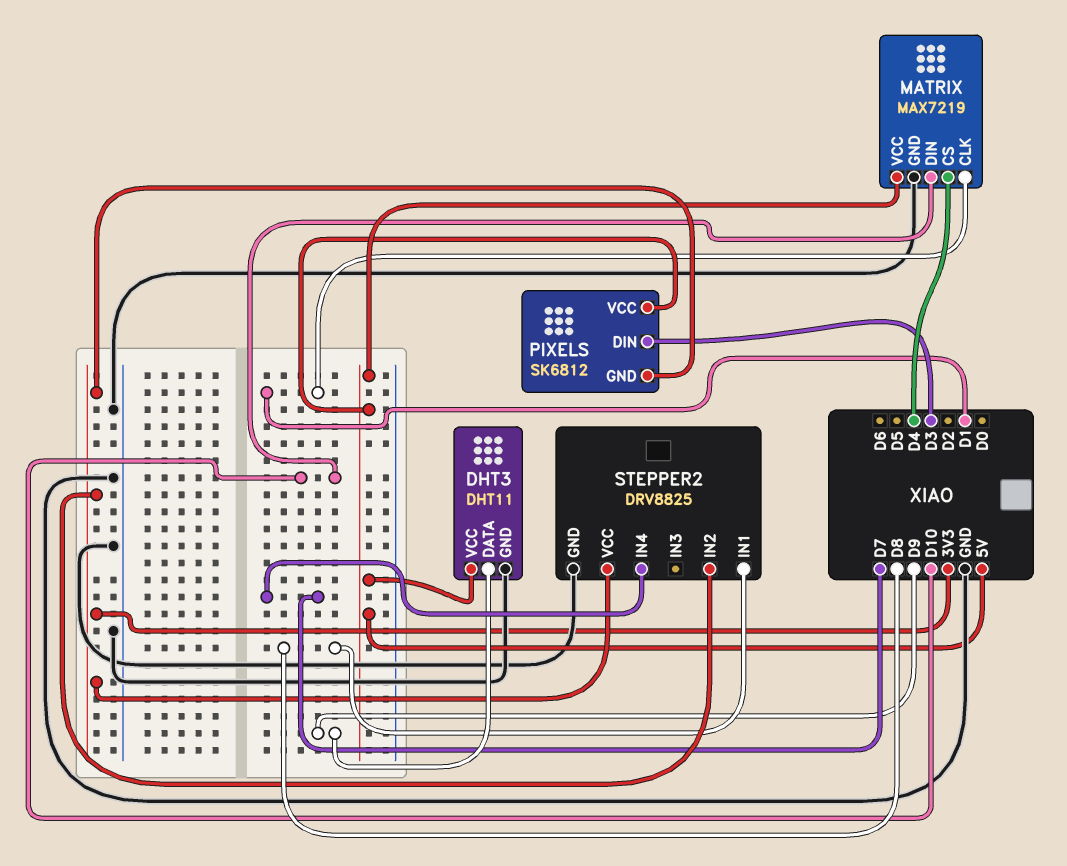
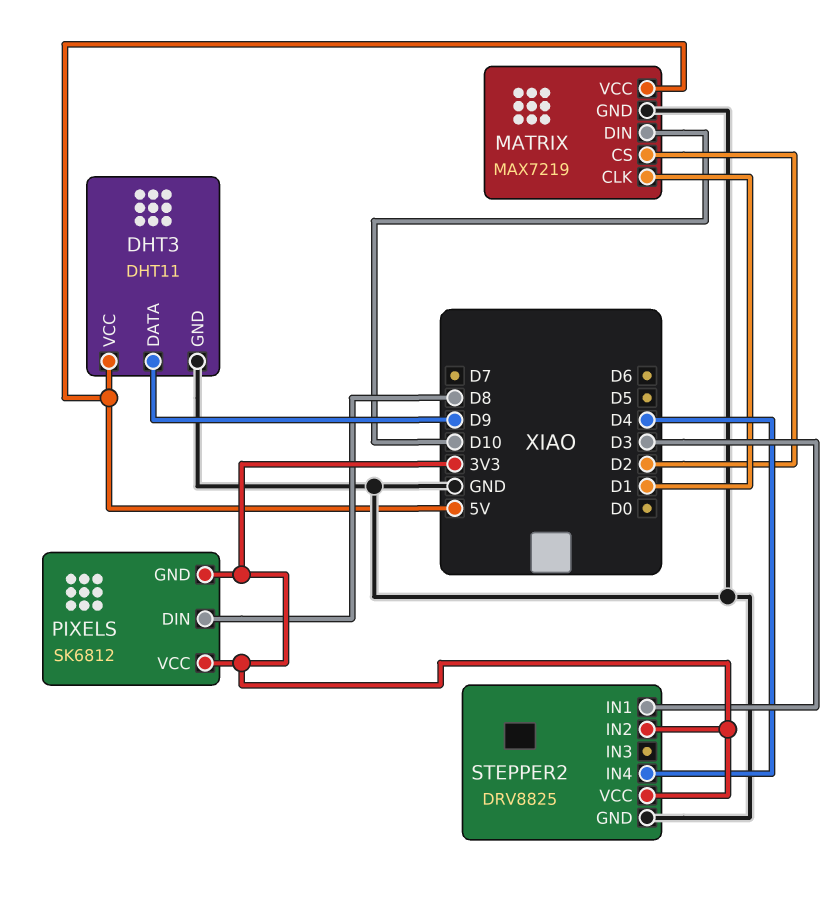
MATRIX pin CS: D4 -> D2
PIXELS pin DIN: D3 -> D8
PIXELS pin VCC: 5V -> 3V3
STEPPER2 pin IN1: D8 -> D3
STEPPER2 pin IN4: D7 -> D4

